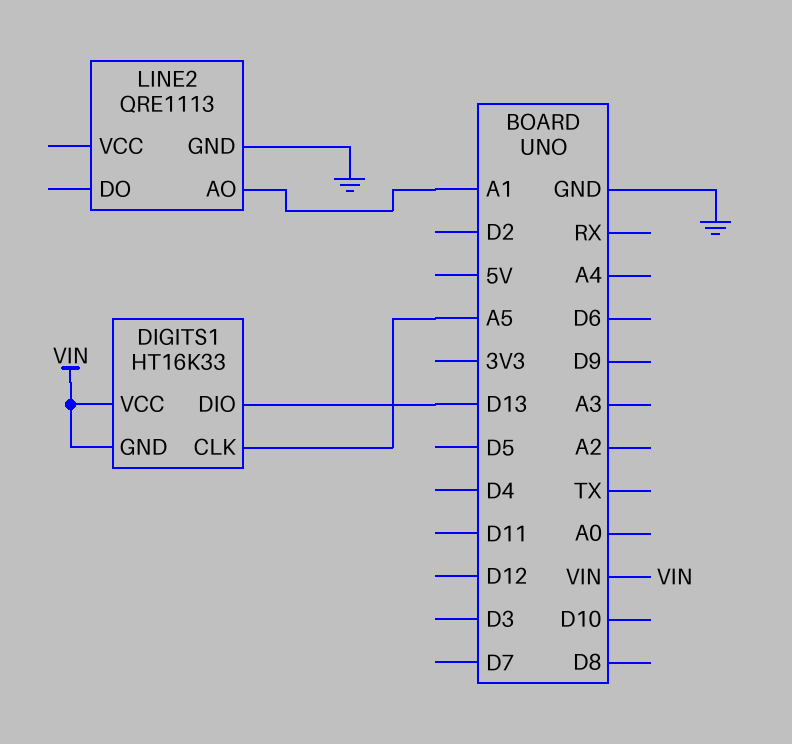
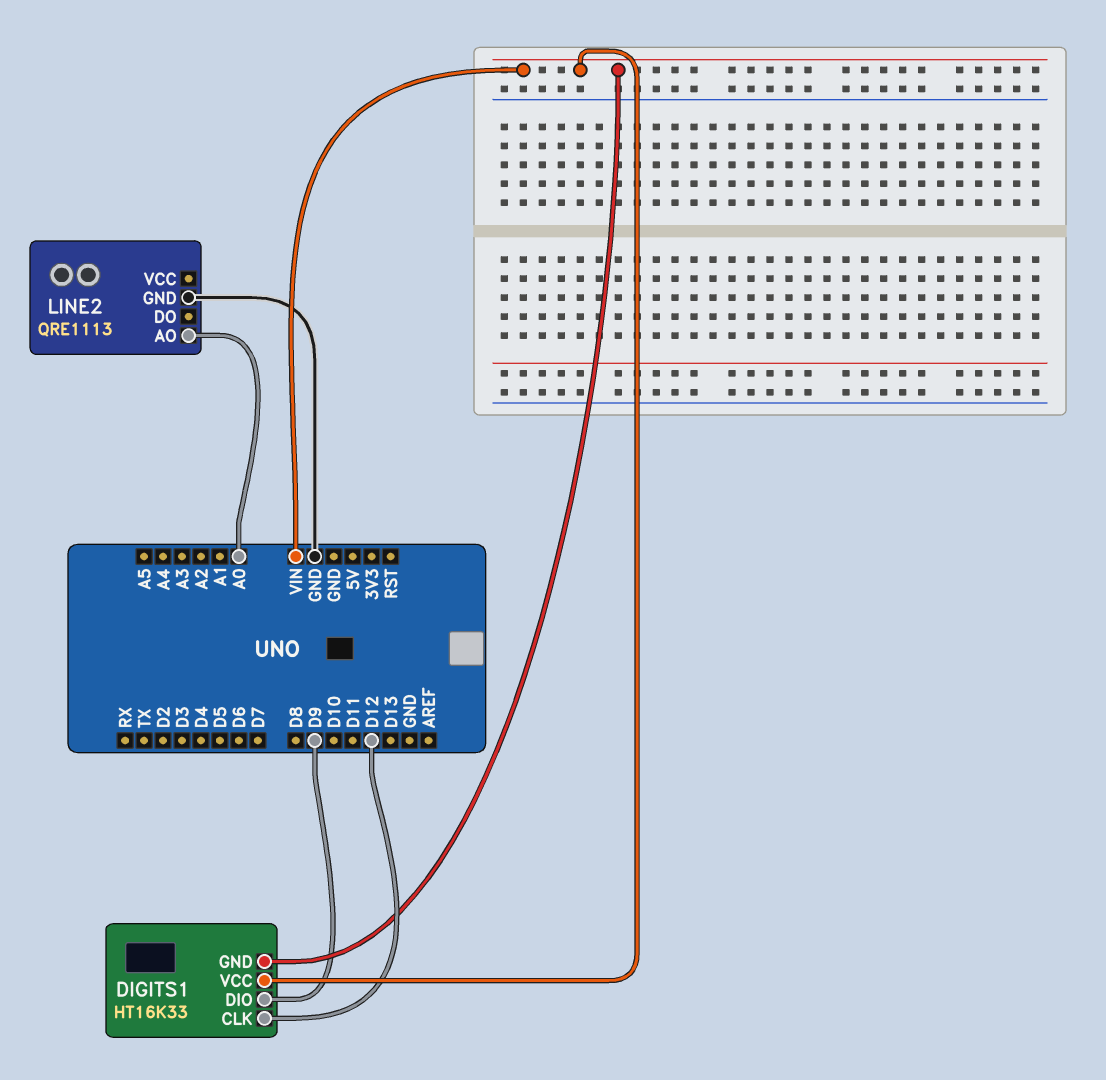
DIGITS1 pin CLK: A5 -> D12
DIGITS1 pin DIO: D13 -> D9
LINE2 pin AO: A1 -> A0

